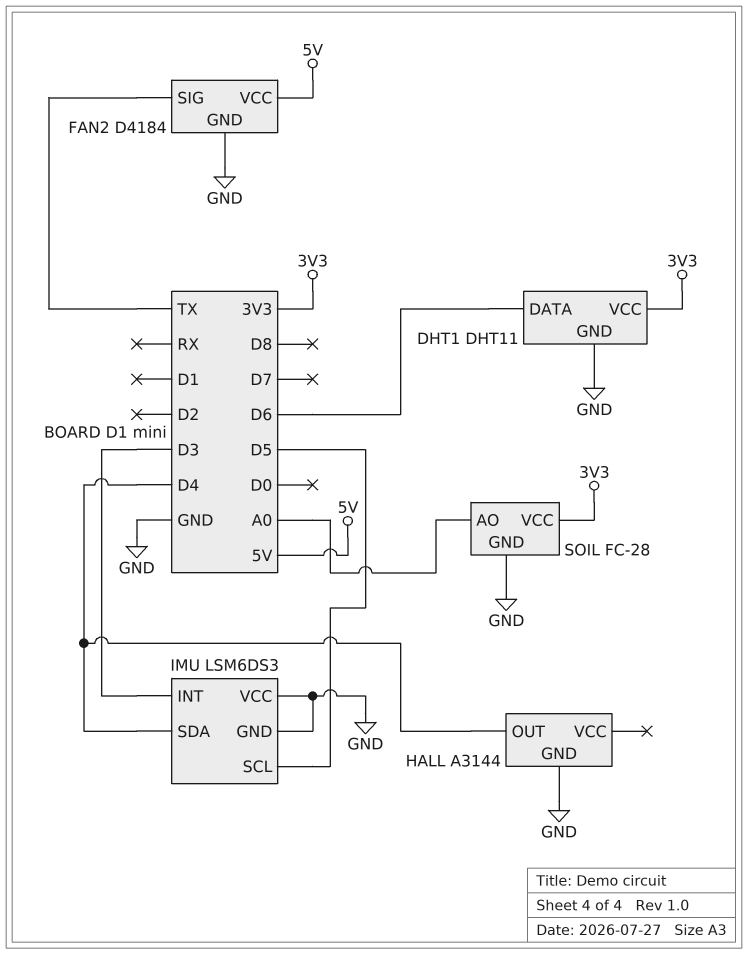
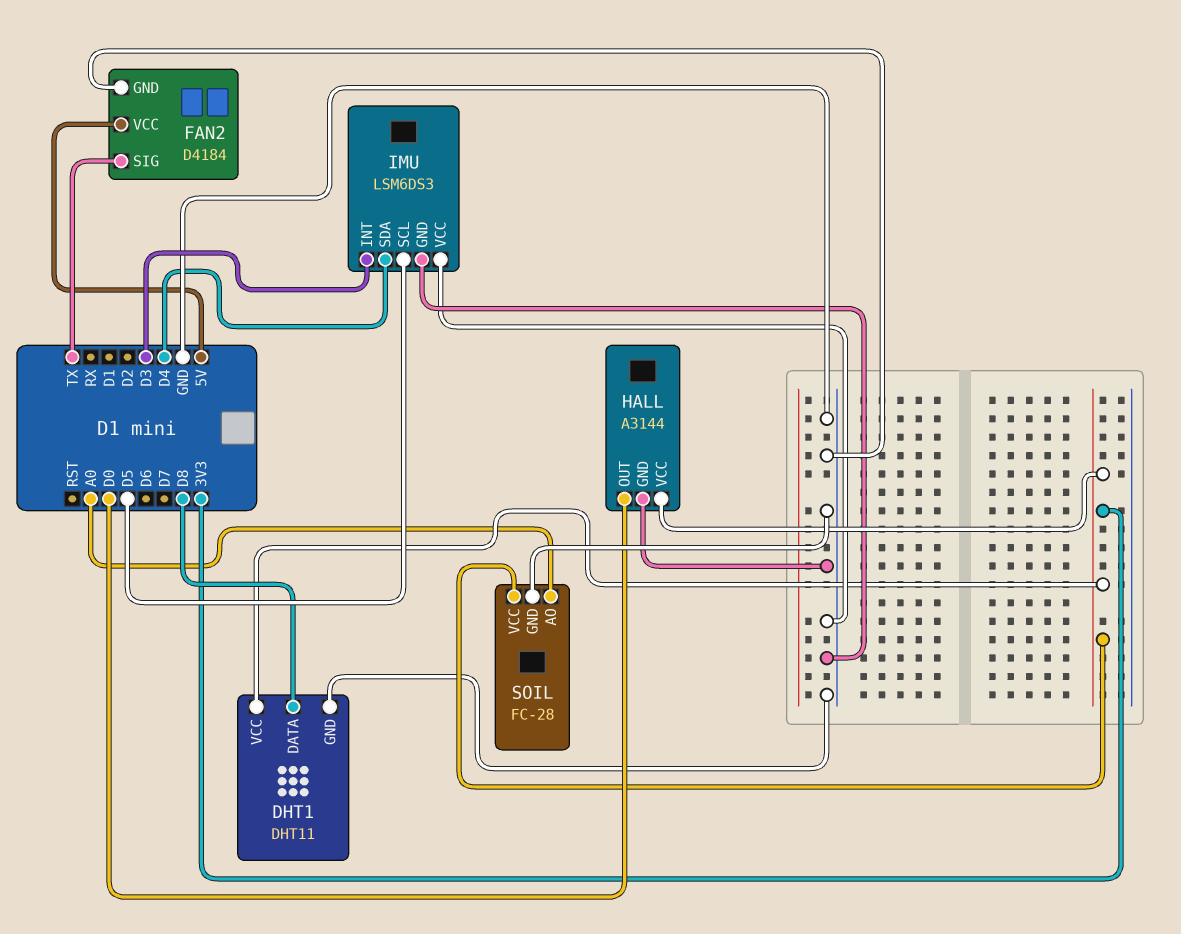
DHT1 pin DATA: D6 -> D8
HALL pin OUT: D4 -> D0
HALL pin VCC: none -> 3V3

